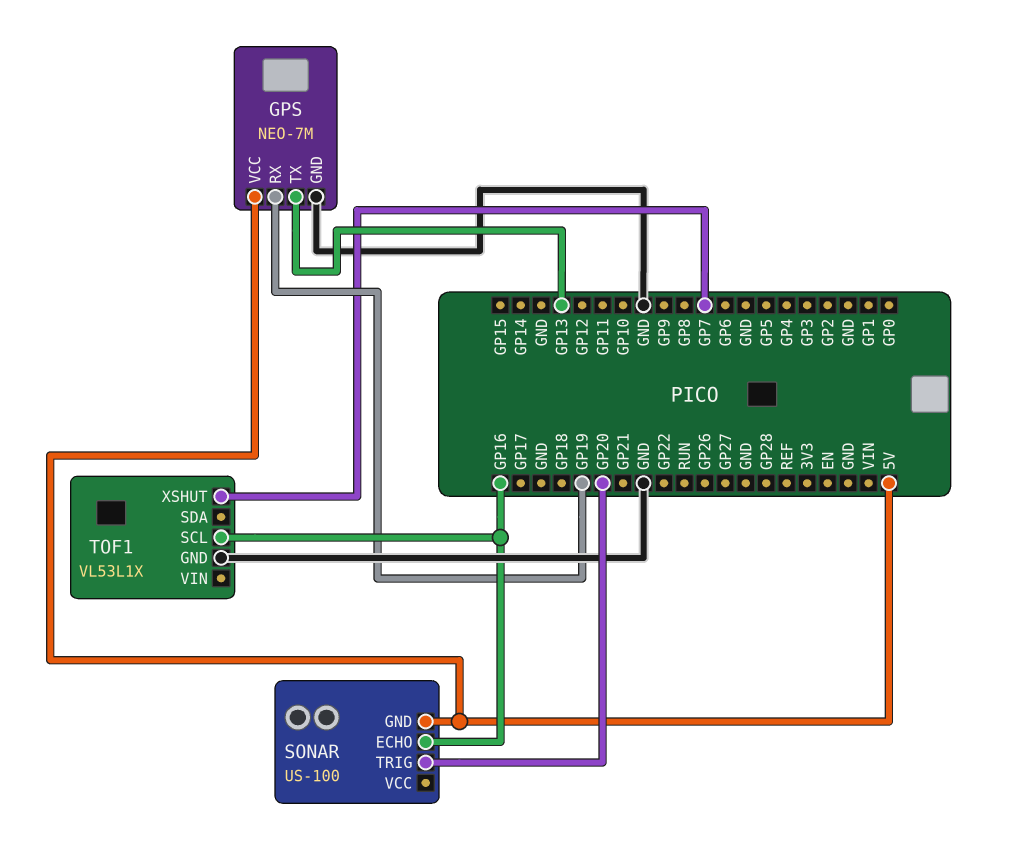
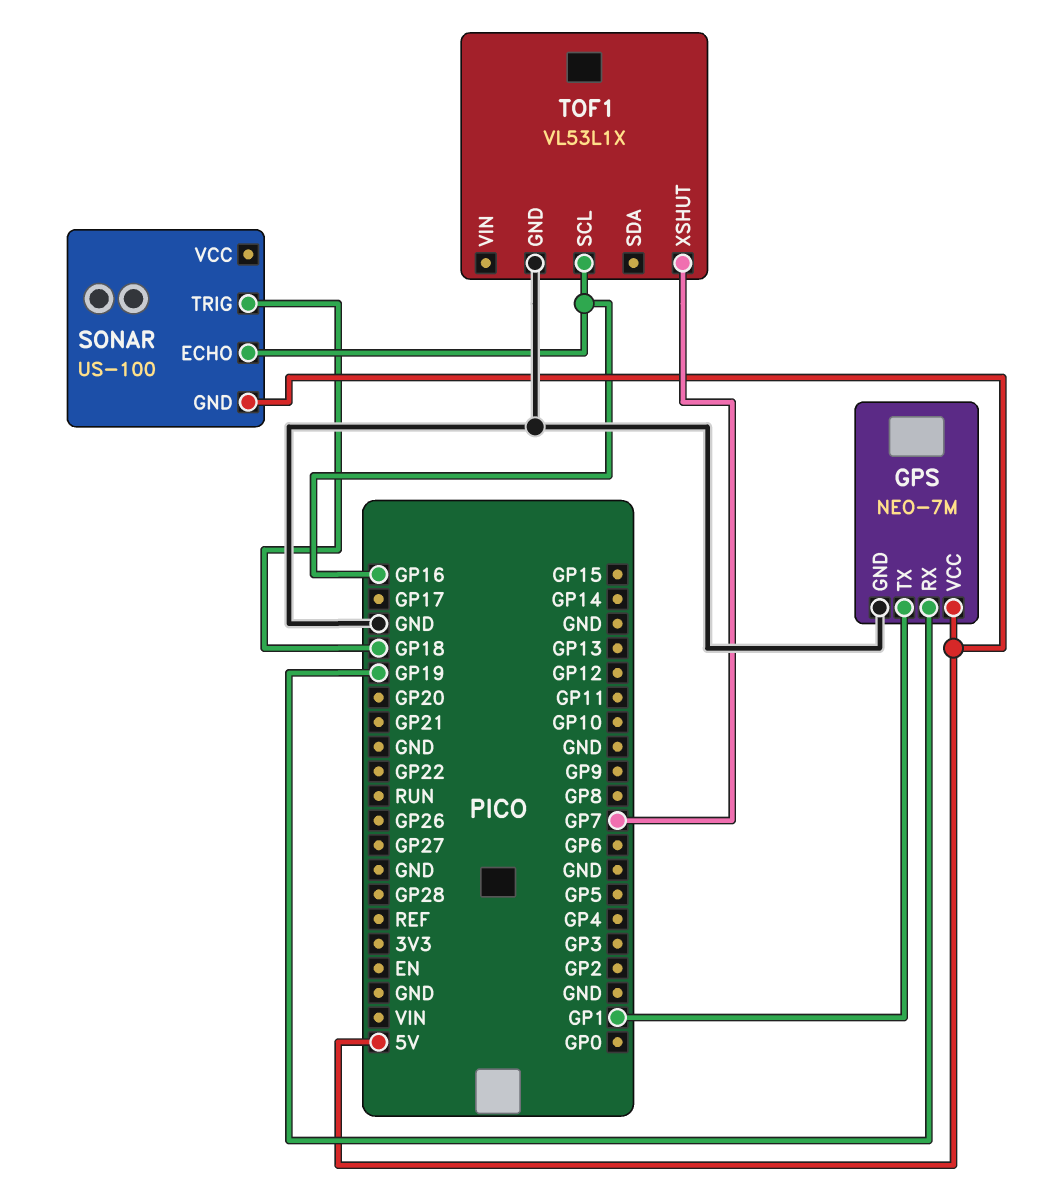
GPS pin TX: GP13 -> GP1
SONAR pin TRIG: GP20 -> GP18

